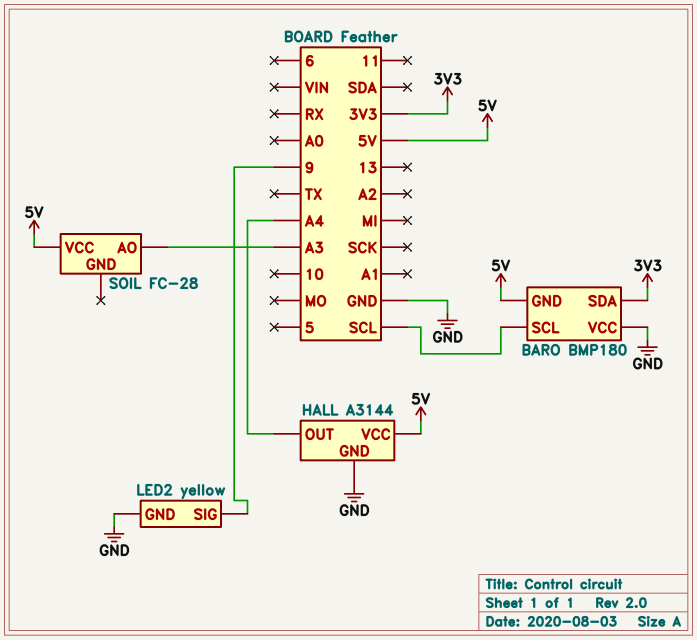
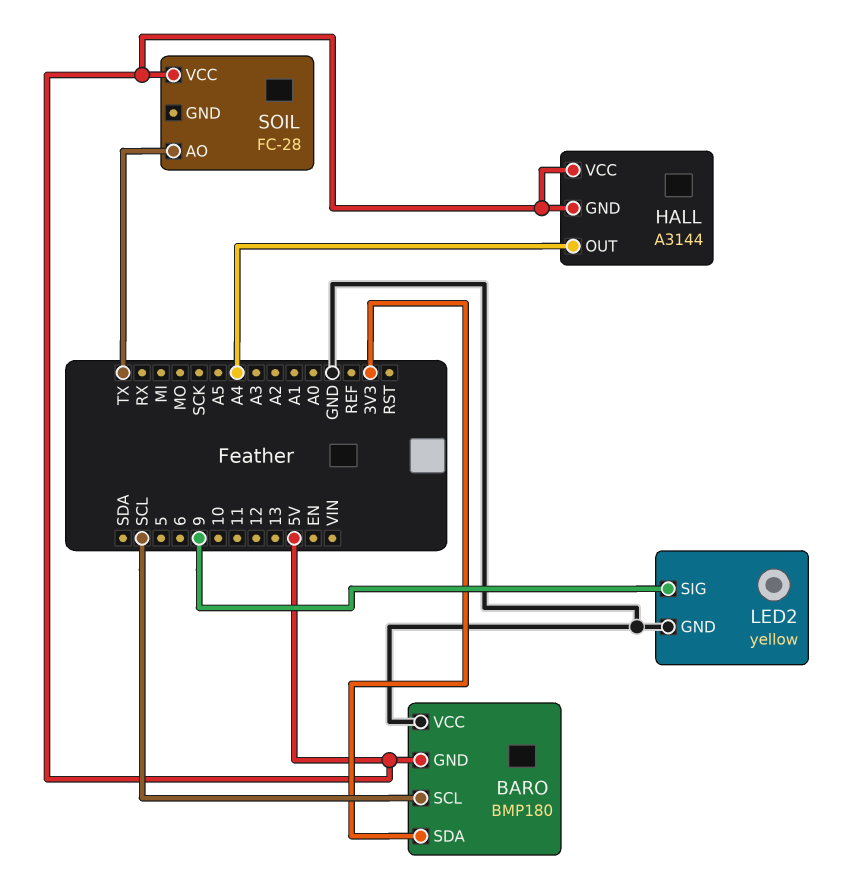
HALL pin GND: GND -> 5V
SOIL pin AO: A3 -> TX

